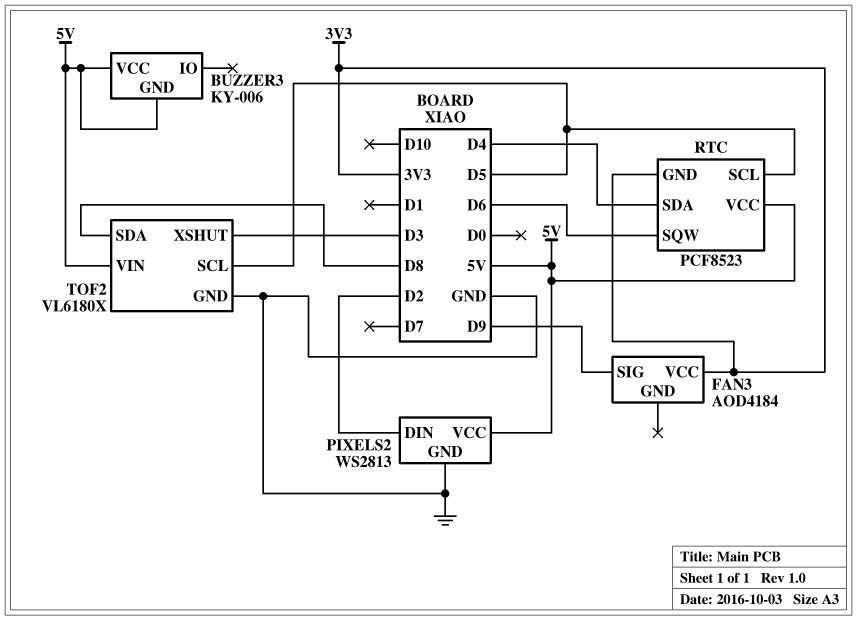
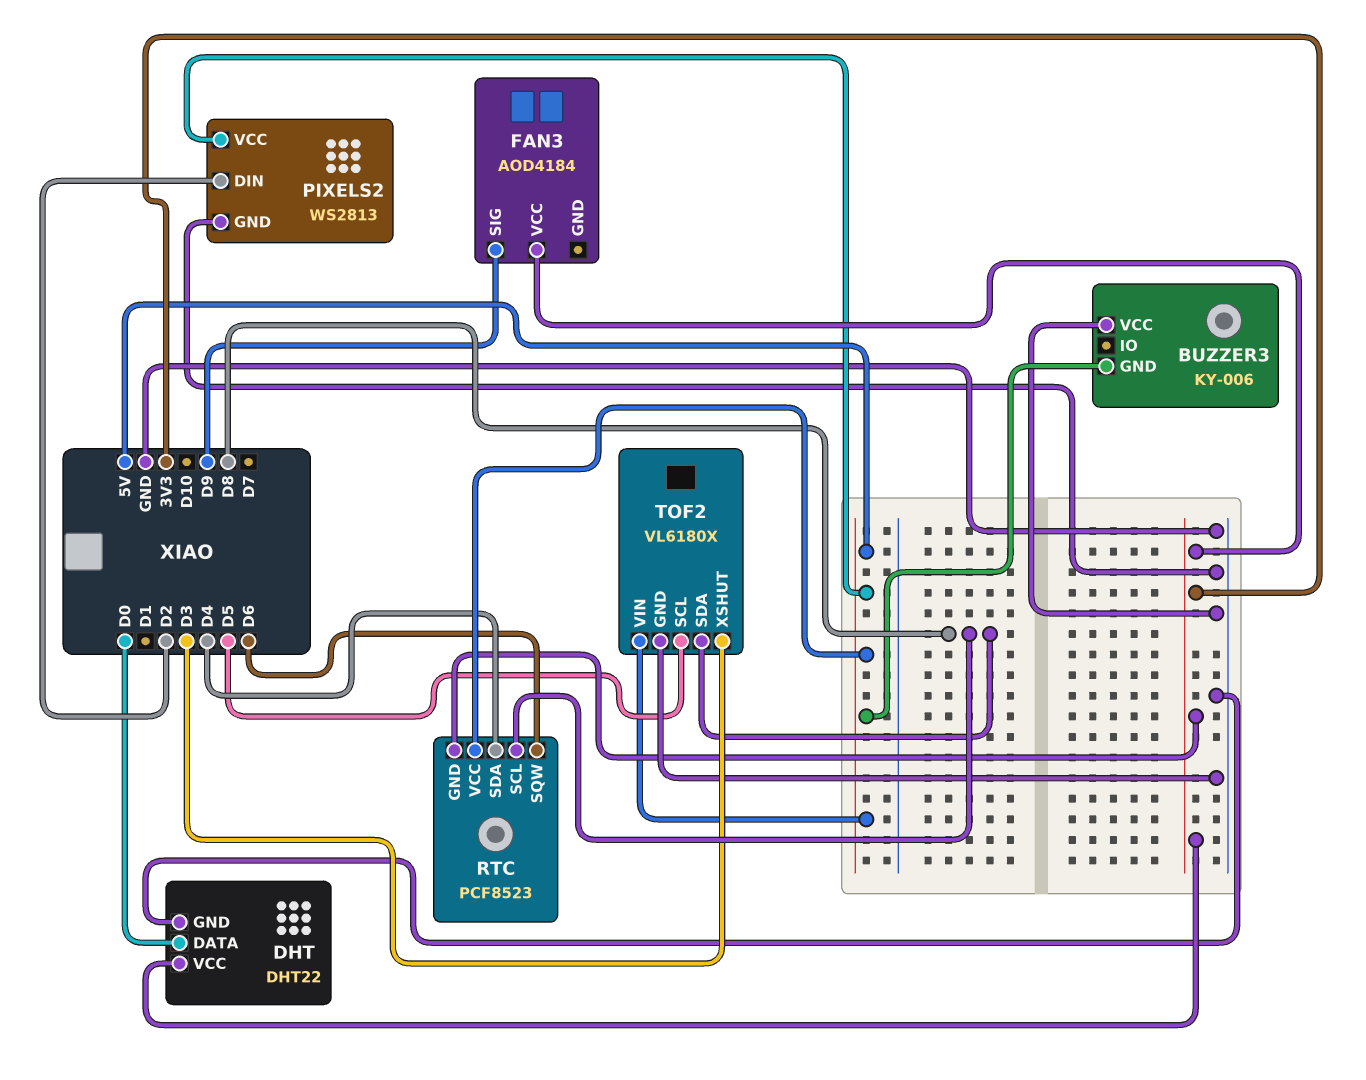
BUZZER3 pin VCC: 5V -> GND
DHT: none -> DHT22
DHT pin DATA: none -> D0
DHT pin GND: none -> GND
DHT pin VCC: none -> 3V3
RTC pin SCL: D5 -> D8

